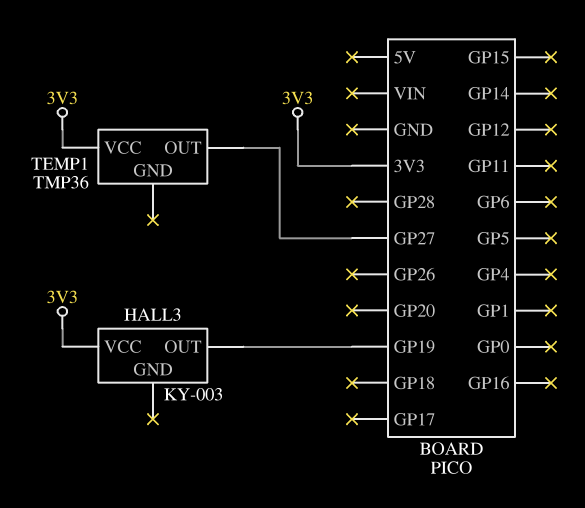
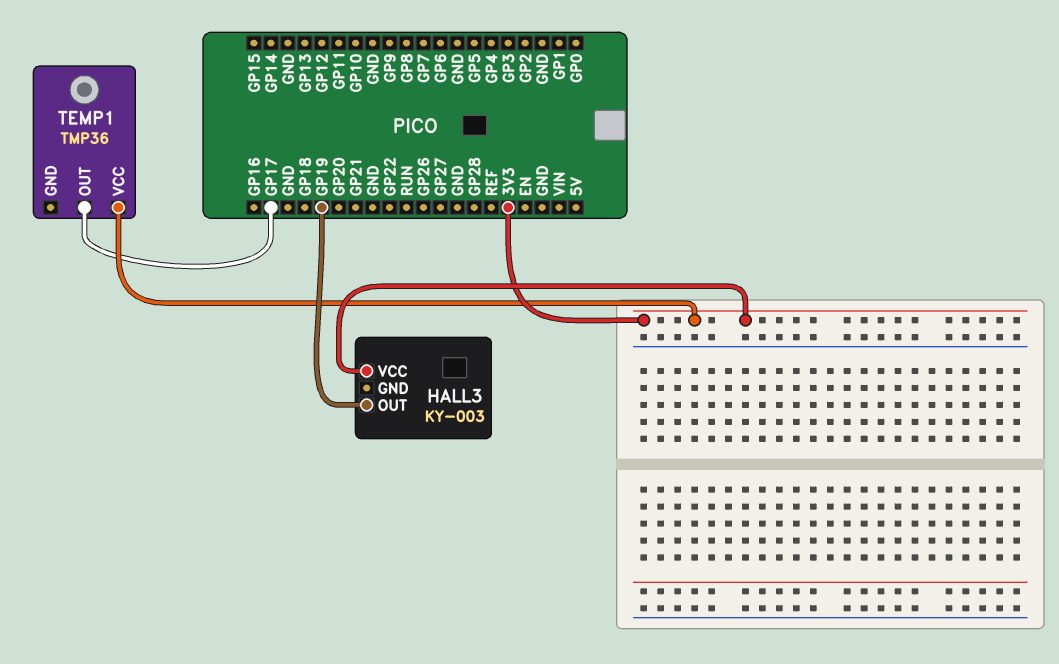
TEMP1 pin OUT: GP27 -> GP17

